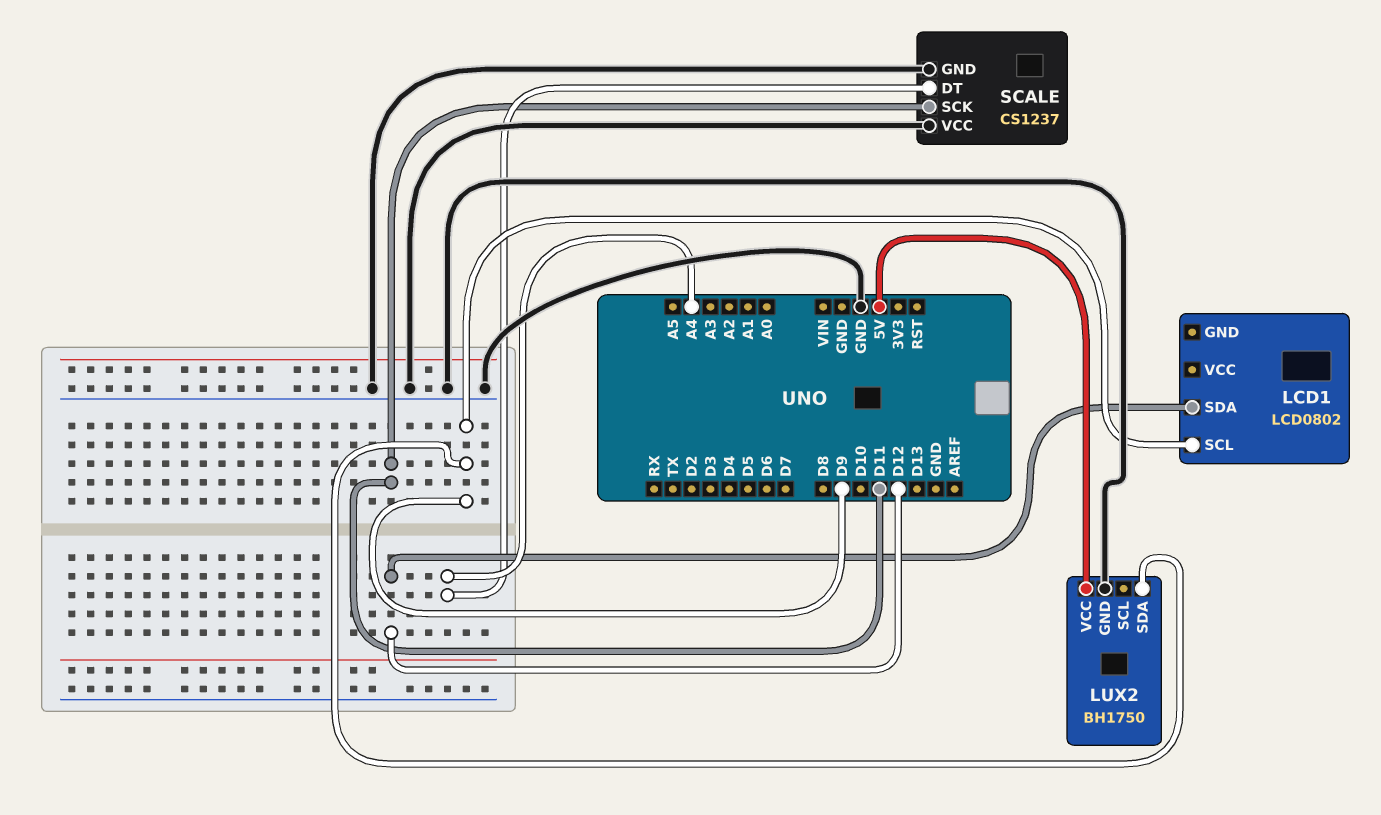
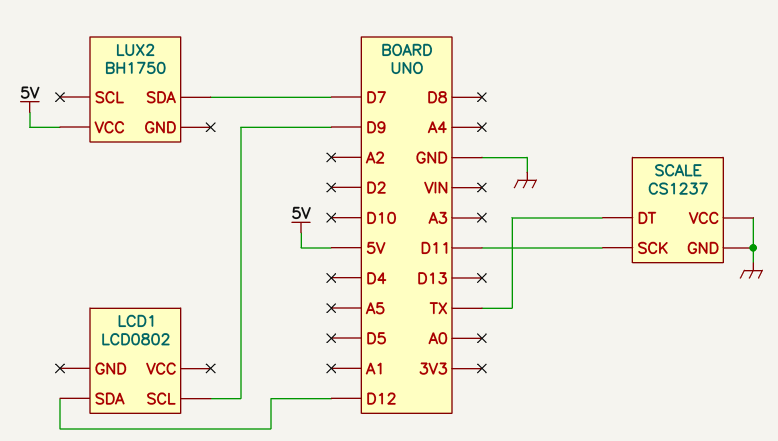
LUX2 pin GND: GND -> none
LUX2 pin SDA: D9 -> D7
SCALE pin DT: A4 -> TX

